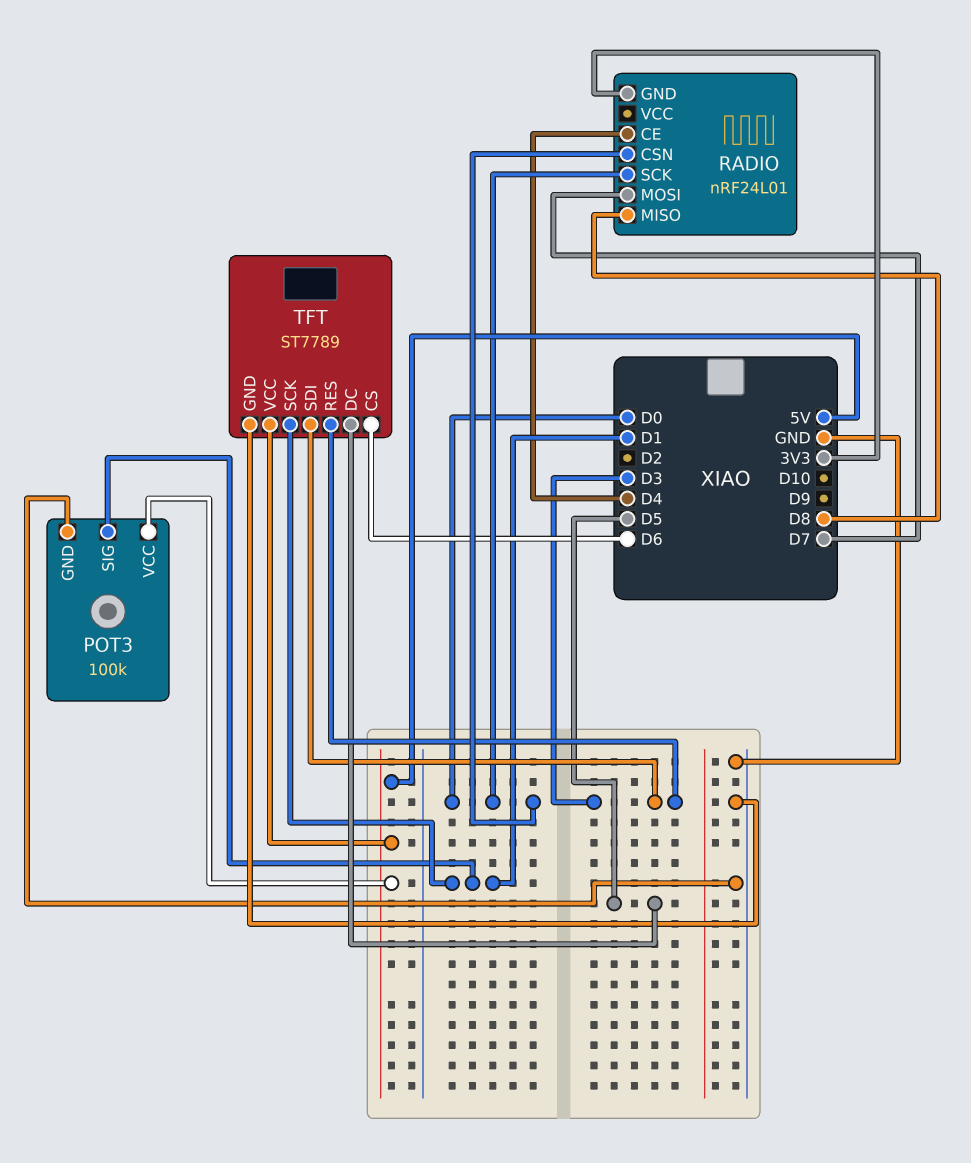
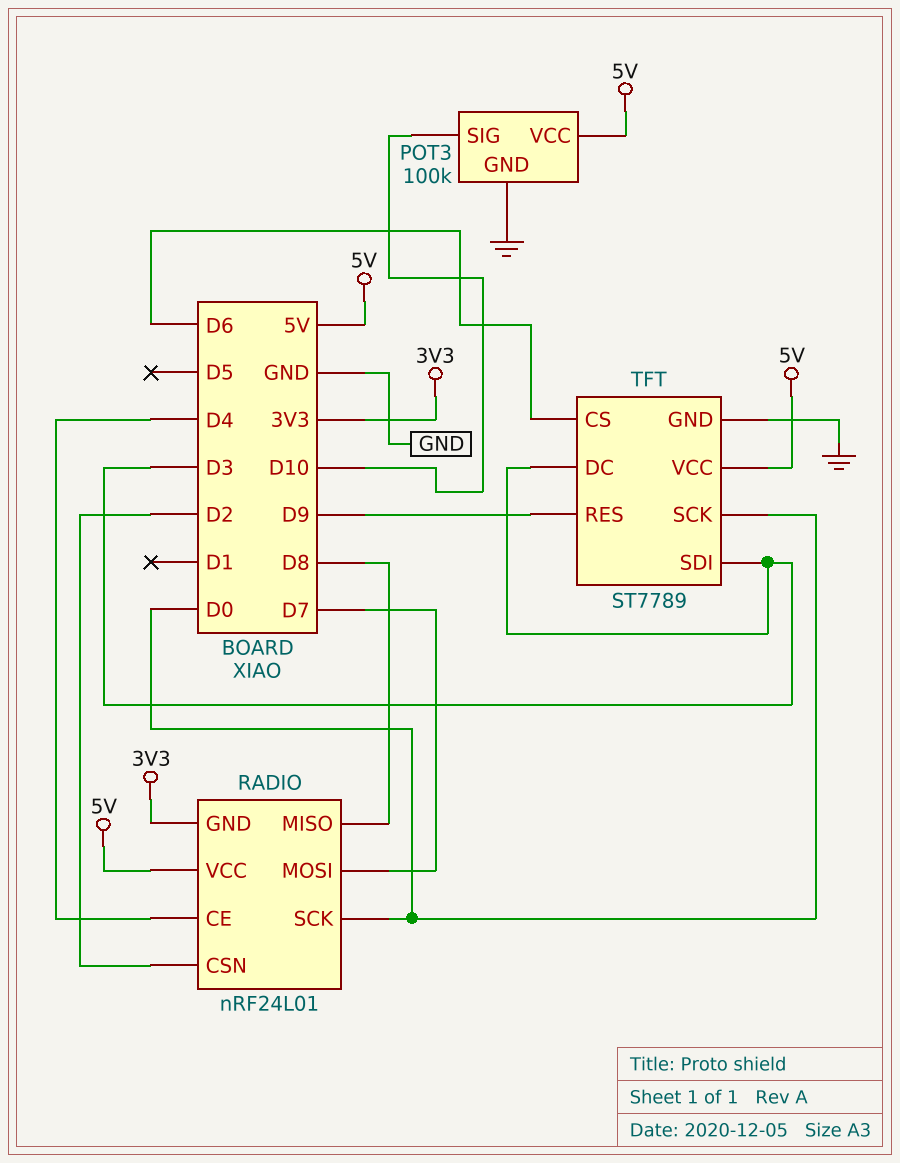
POT3 pin SIG: D1 -> D10
RADIO pin CSN: D0 -> D2
RADIO pin VCC: none -> 5V
TFT pin DC: D5 -> D3
TFT pin RES: D3 -> D9
TFT pin SCK: D1 -> D0

